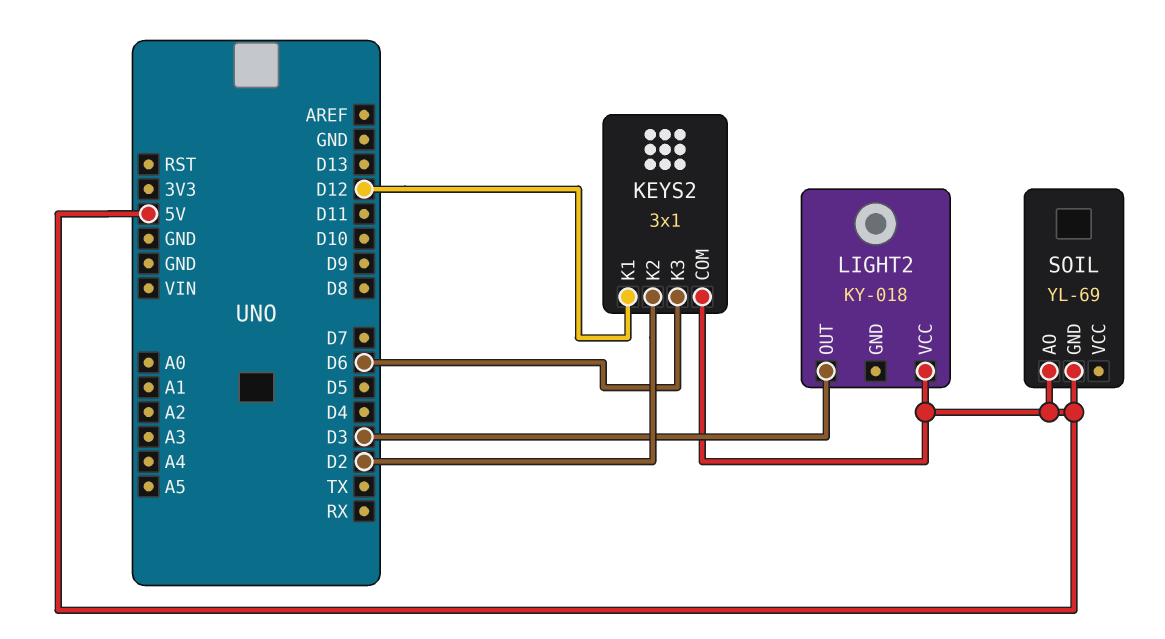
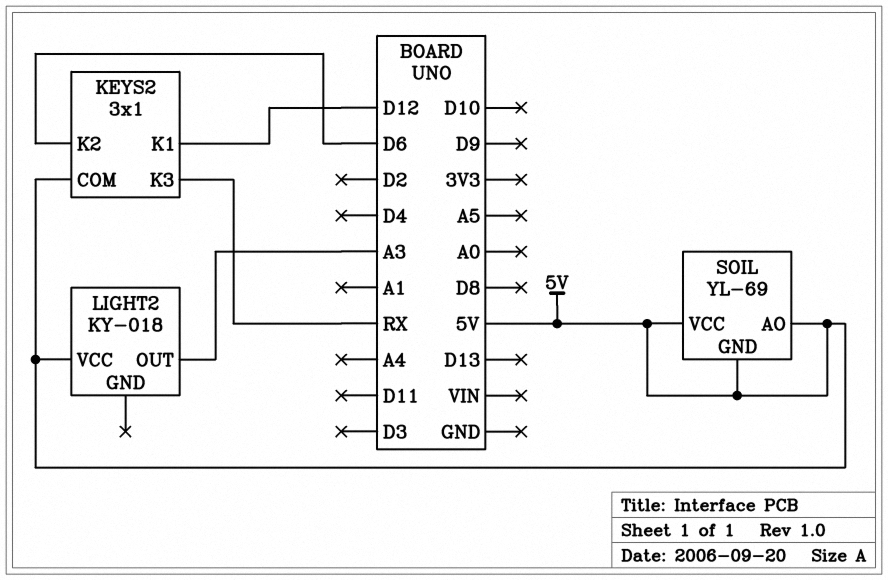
KEYS2 pin K2: D2 -> D6
KEYS2 pin K3: D6 -> RX
LIGHT2 pin OUT: D3 -> A3
SOIL pin VCC: none -> 5V

